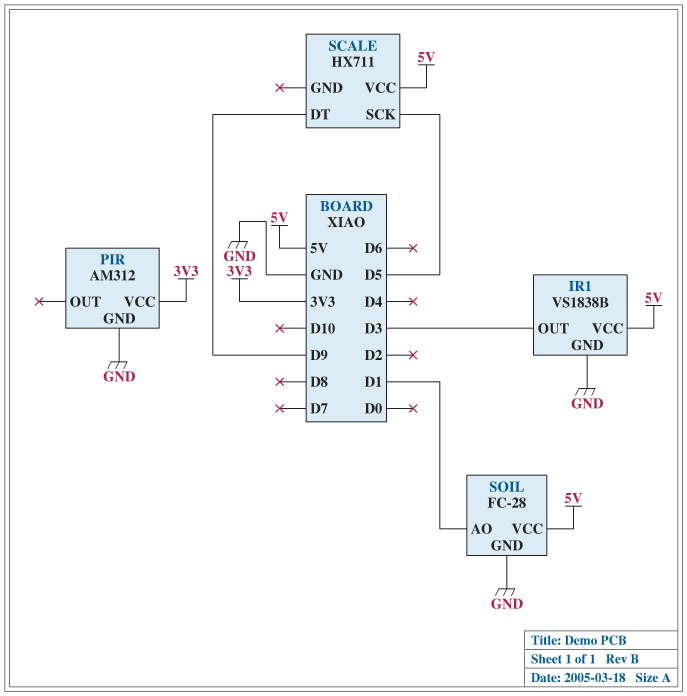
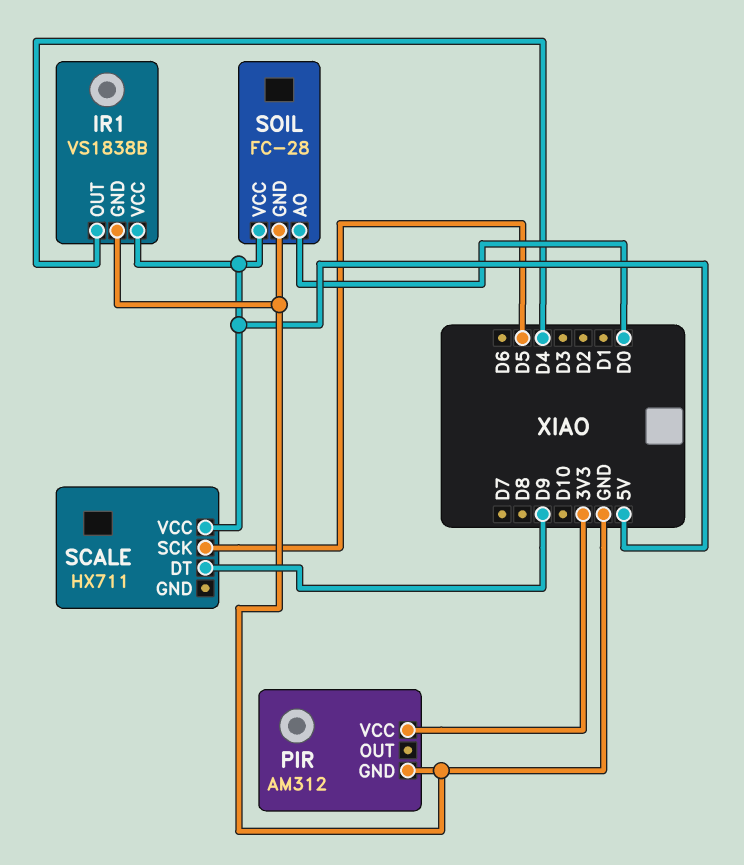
IR1 pin OUT: D3 -> D4
SOIL pin AO: D1 -> D0

